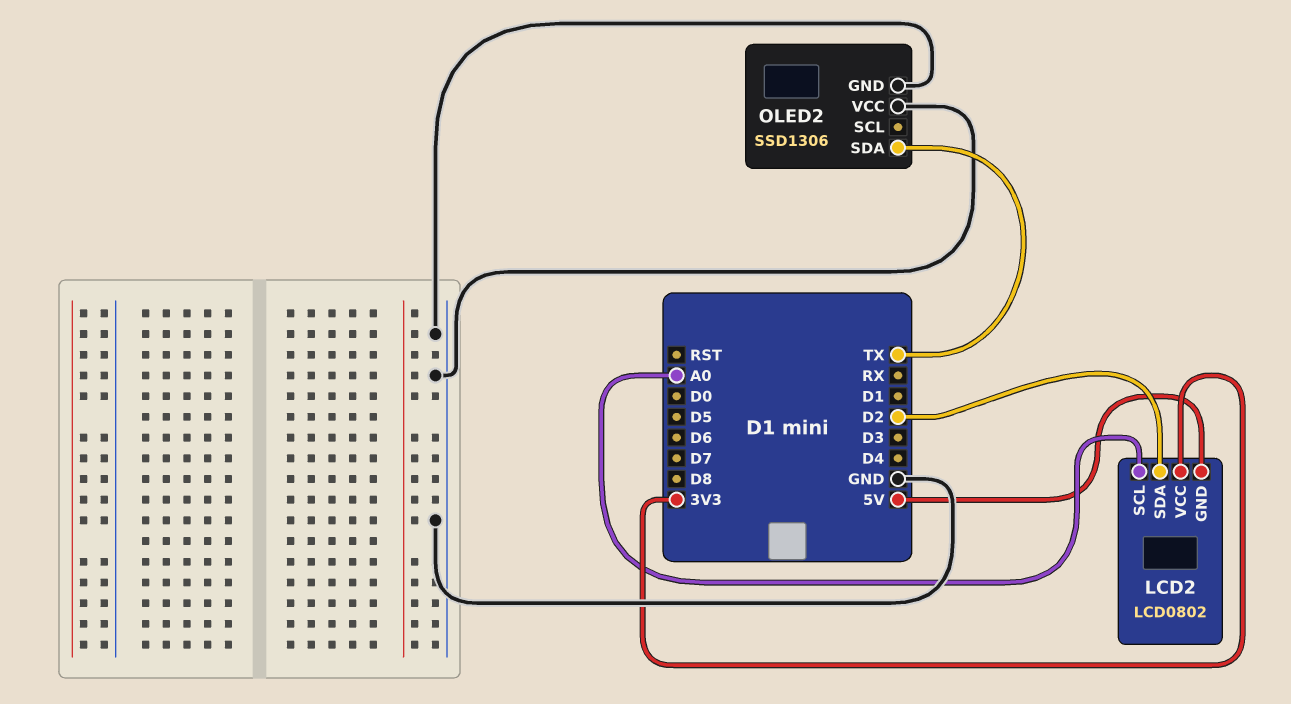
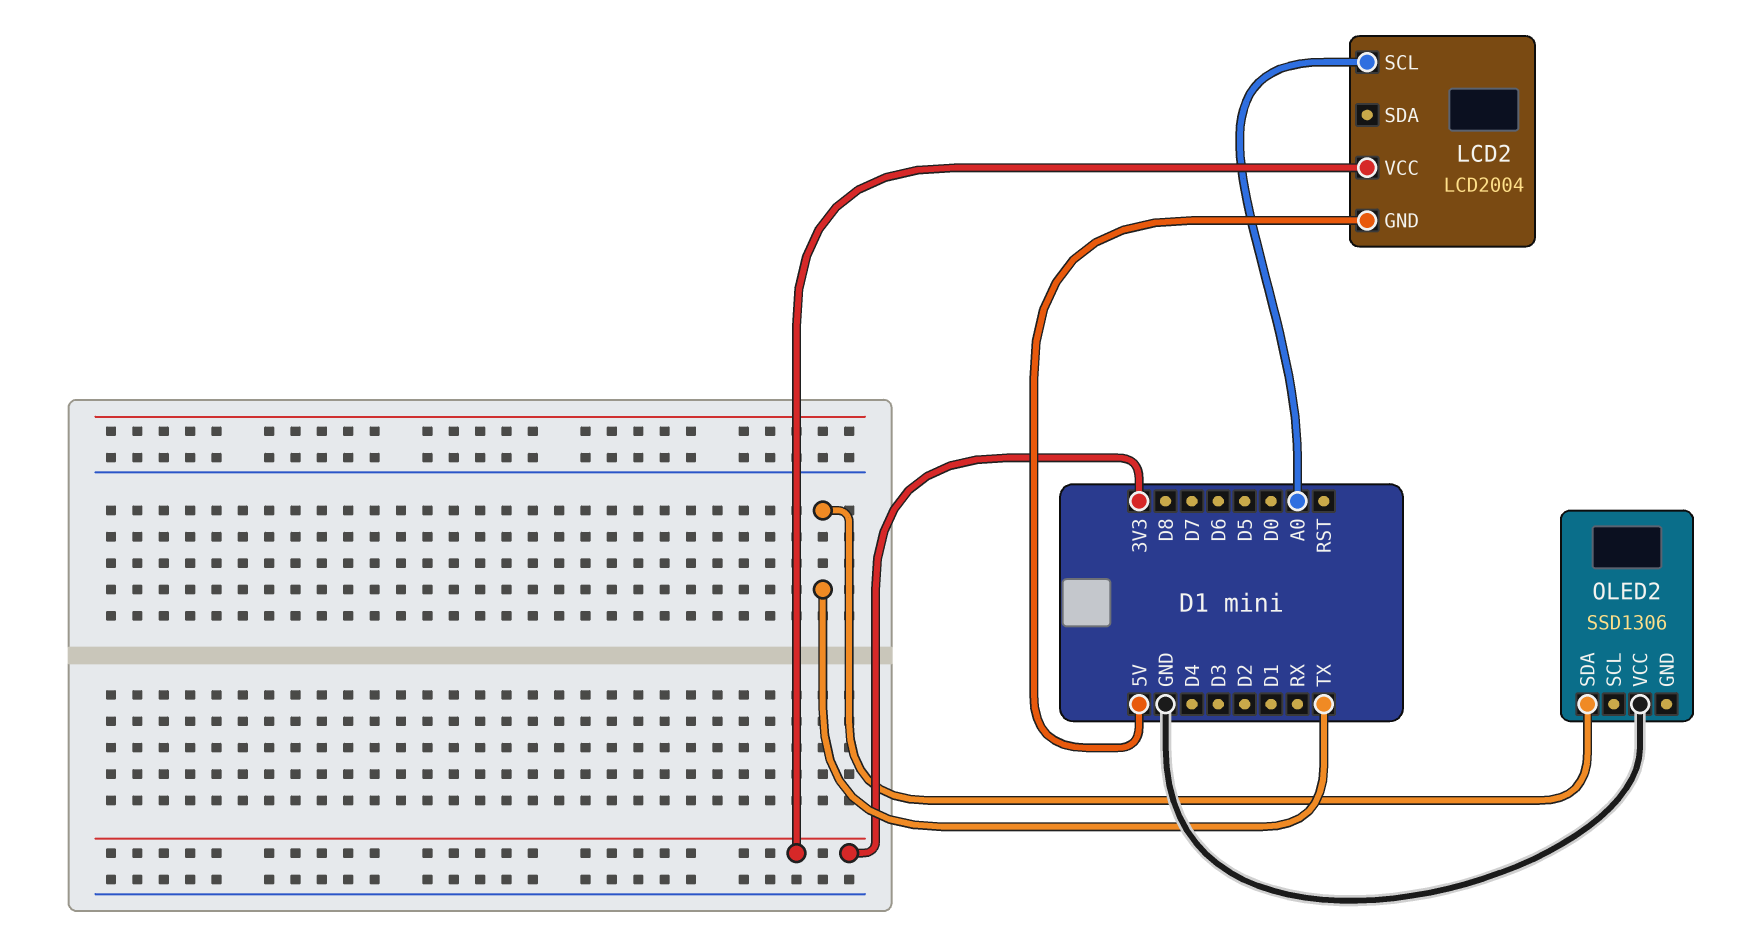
LCD2: LCD0802 -> LCD2004
LCD2 pin SDA: D2 -> none
OLED2 pin GND: GND -> none

